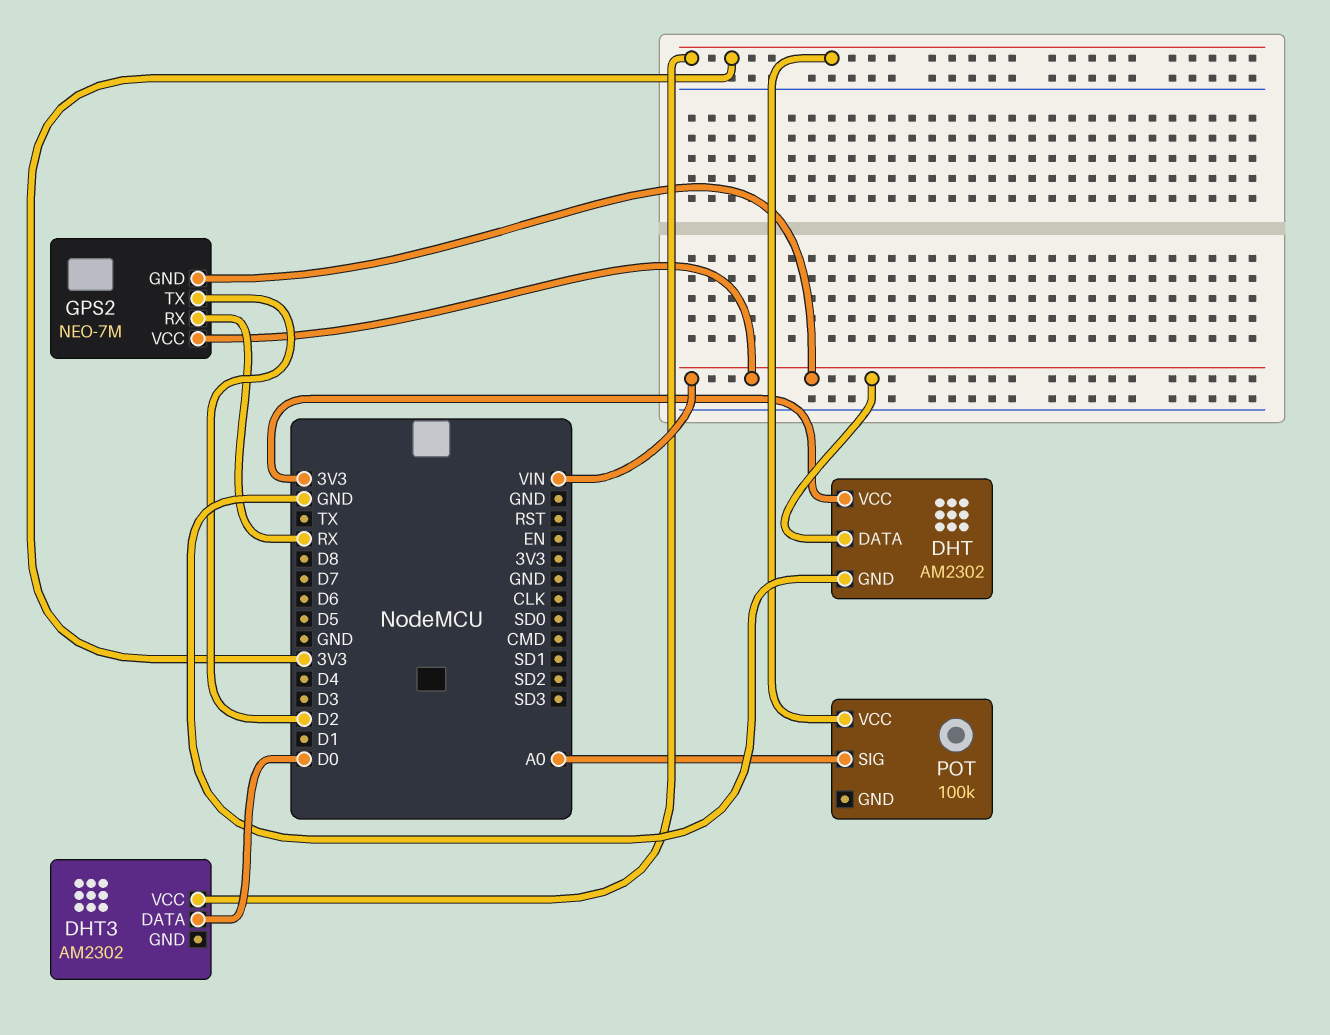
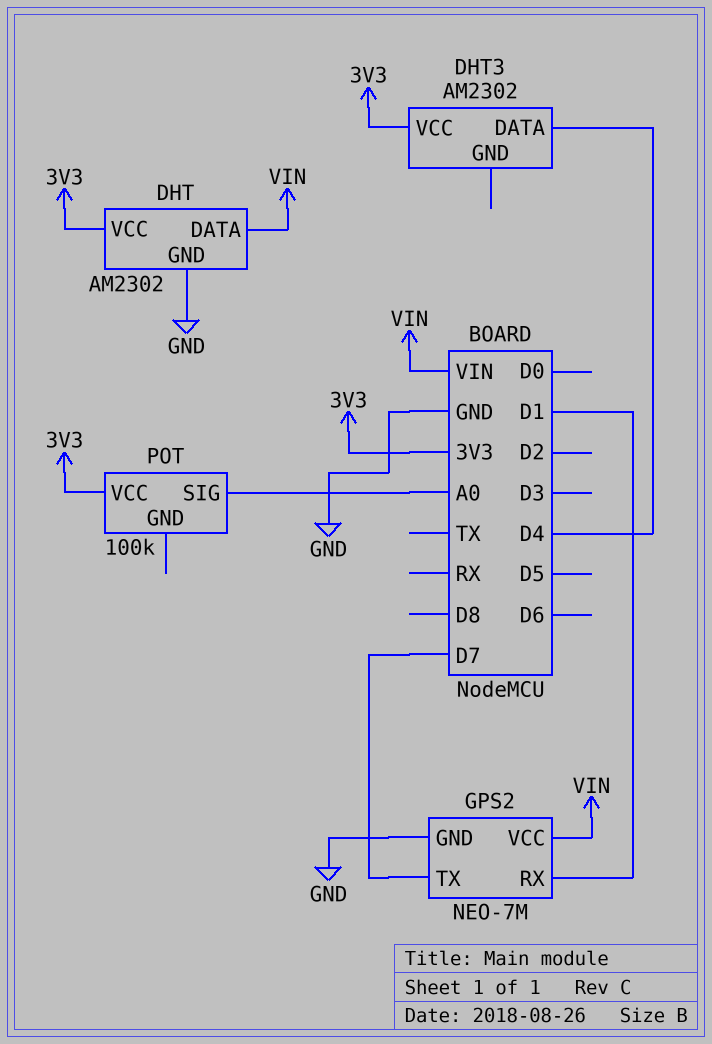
DHT3 pin DATA: D0 -> D4
GPS2 pin GND: VIN -> GND
GPS2 pin RX: RX -> D1
GPS2 pin TX: D2 -> D7

